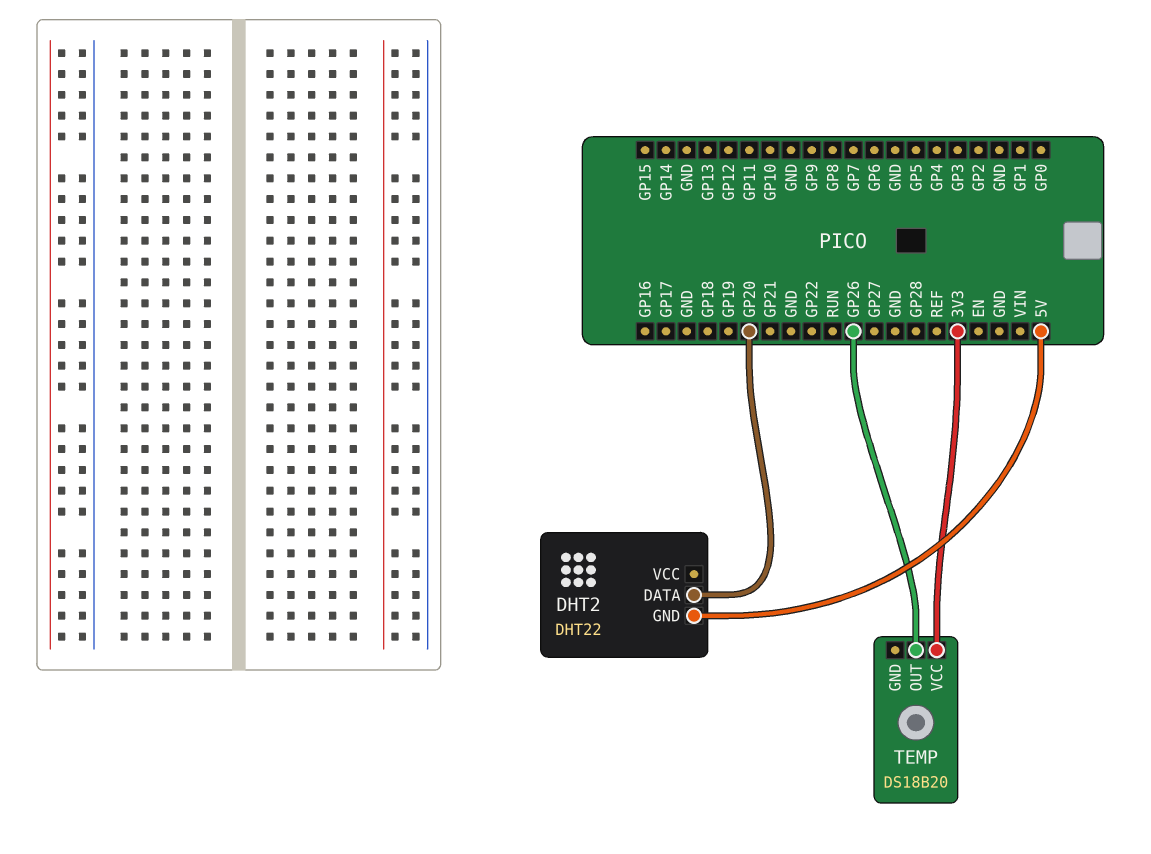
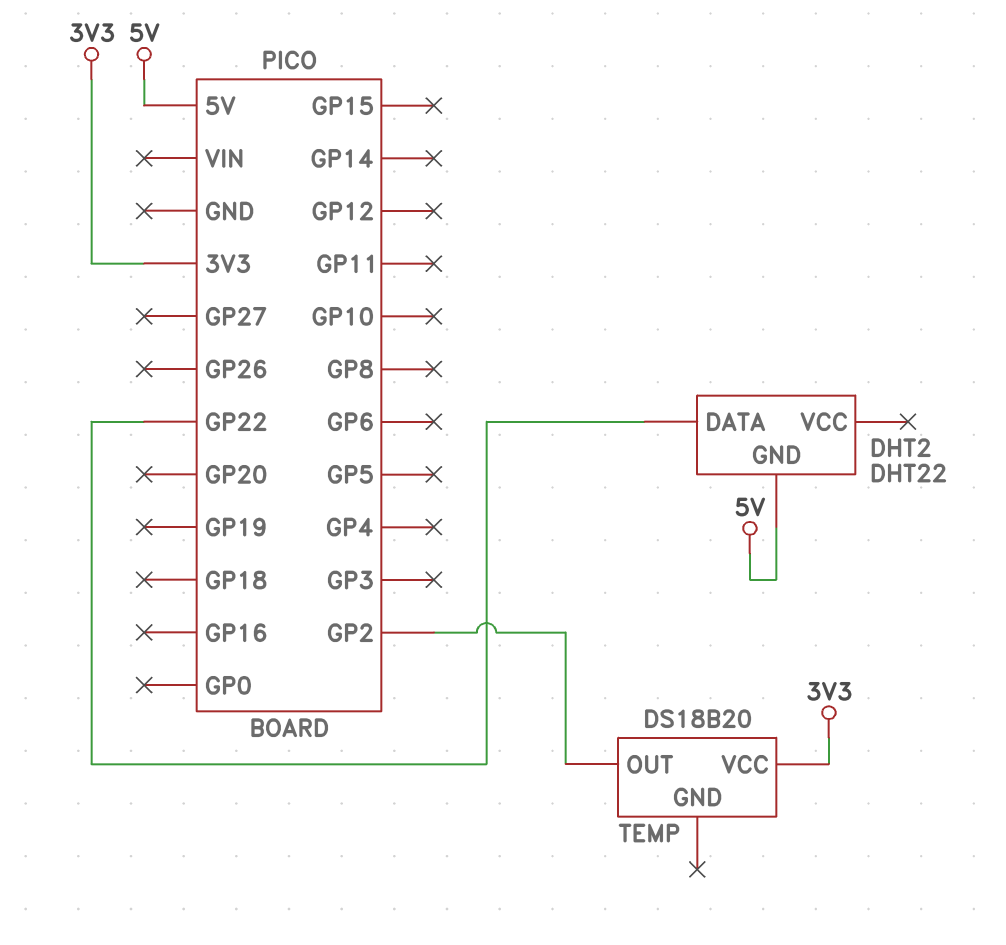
DHT2 pin DATA: GP20 -> GP22
TEMP pin OUT: GP26 -> GP2

